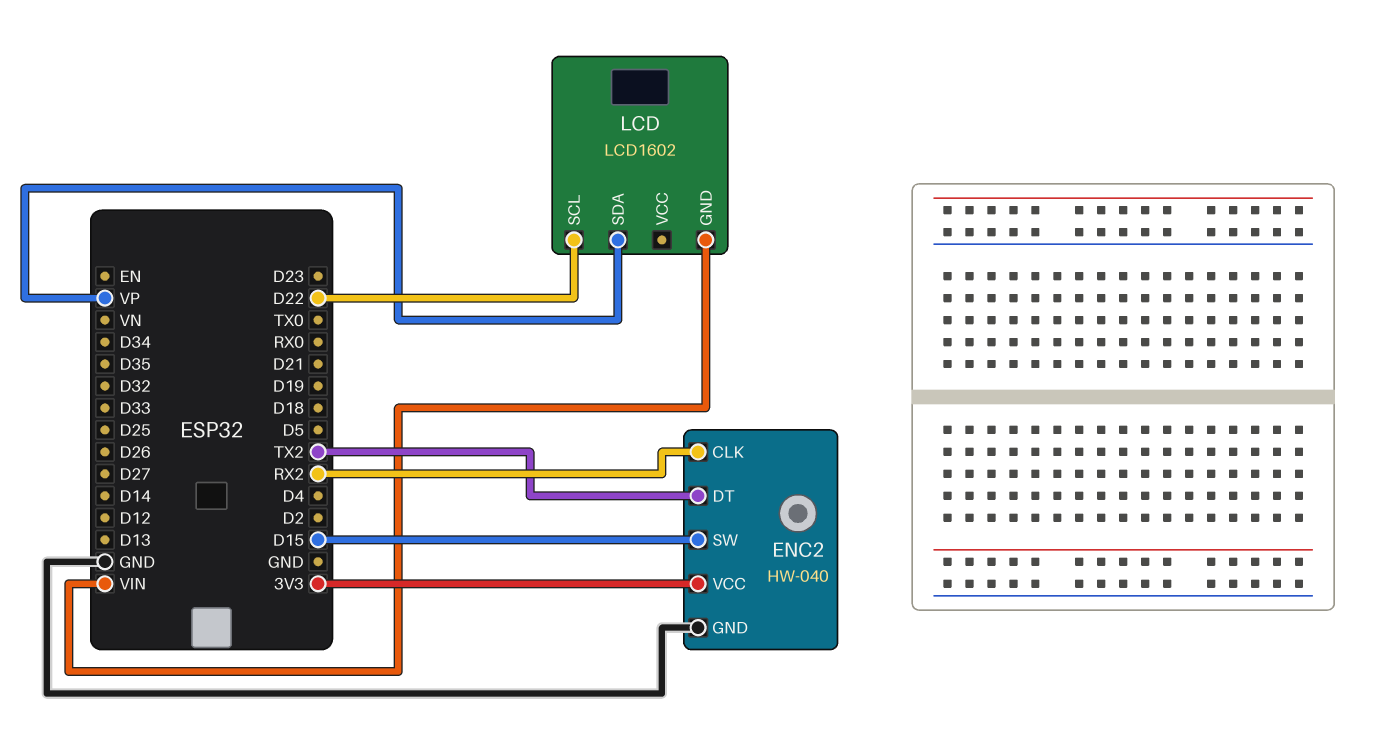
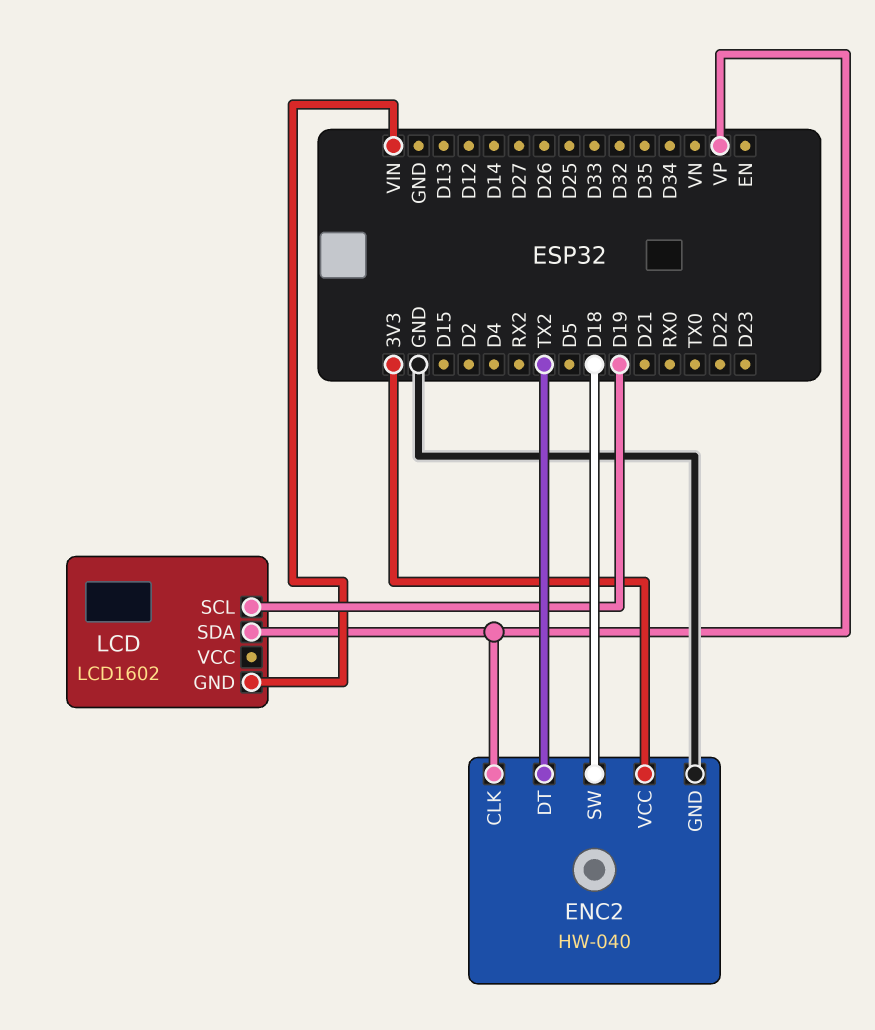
ENC2 pin CLK: RX2 -> VP
ENC2 pin SW: D15 -> D18
LCD pin SCL: D22 -> D19

